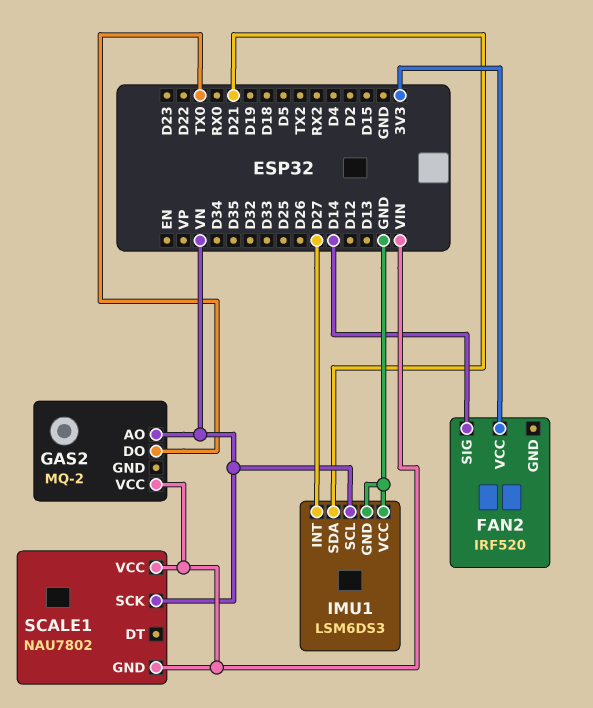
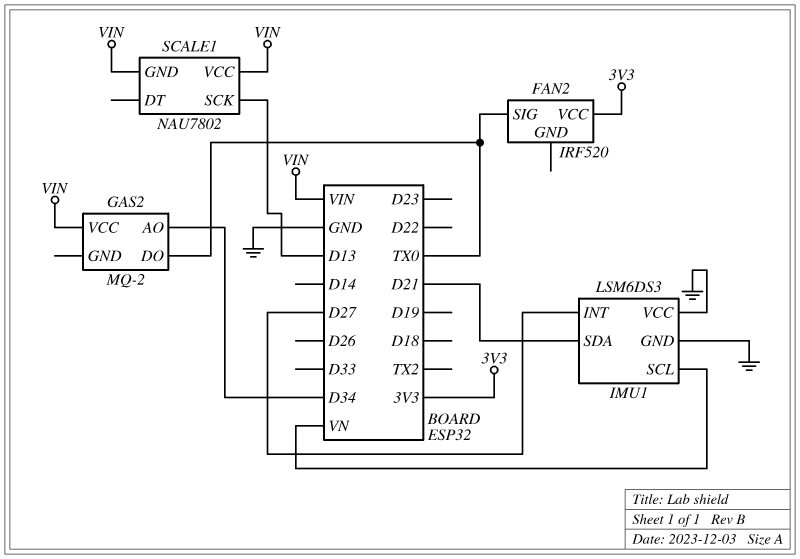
FAN2 pin SIG: D14 -> TX0
GAS2 pin AO: VN -> D34
SCALE1 pin SCK: VN -> D13

